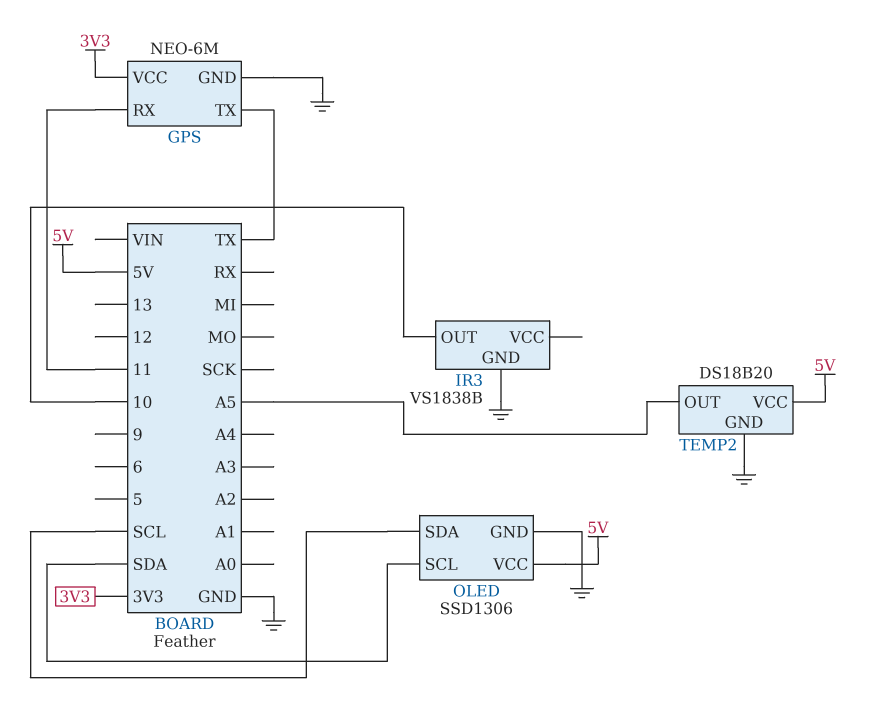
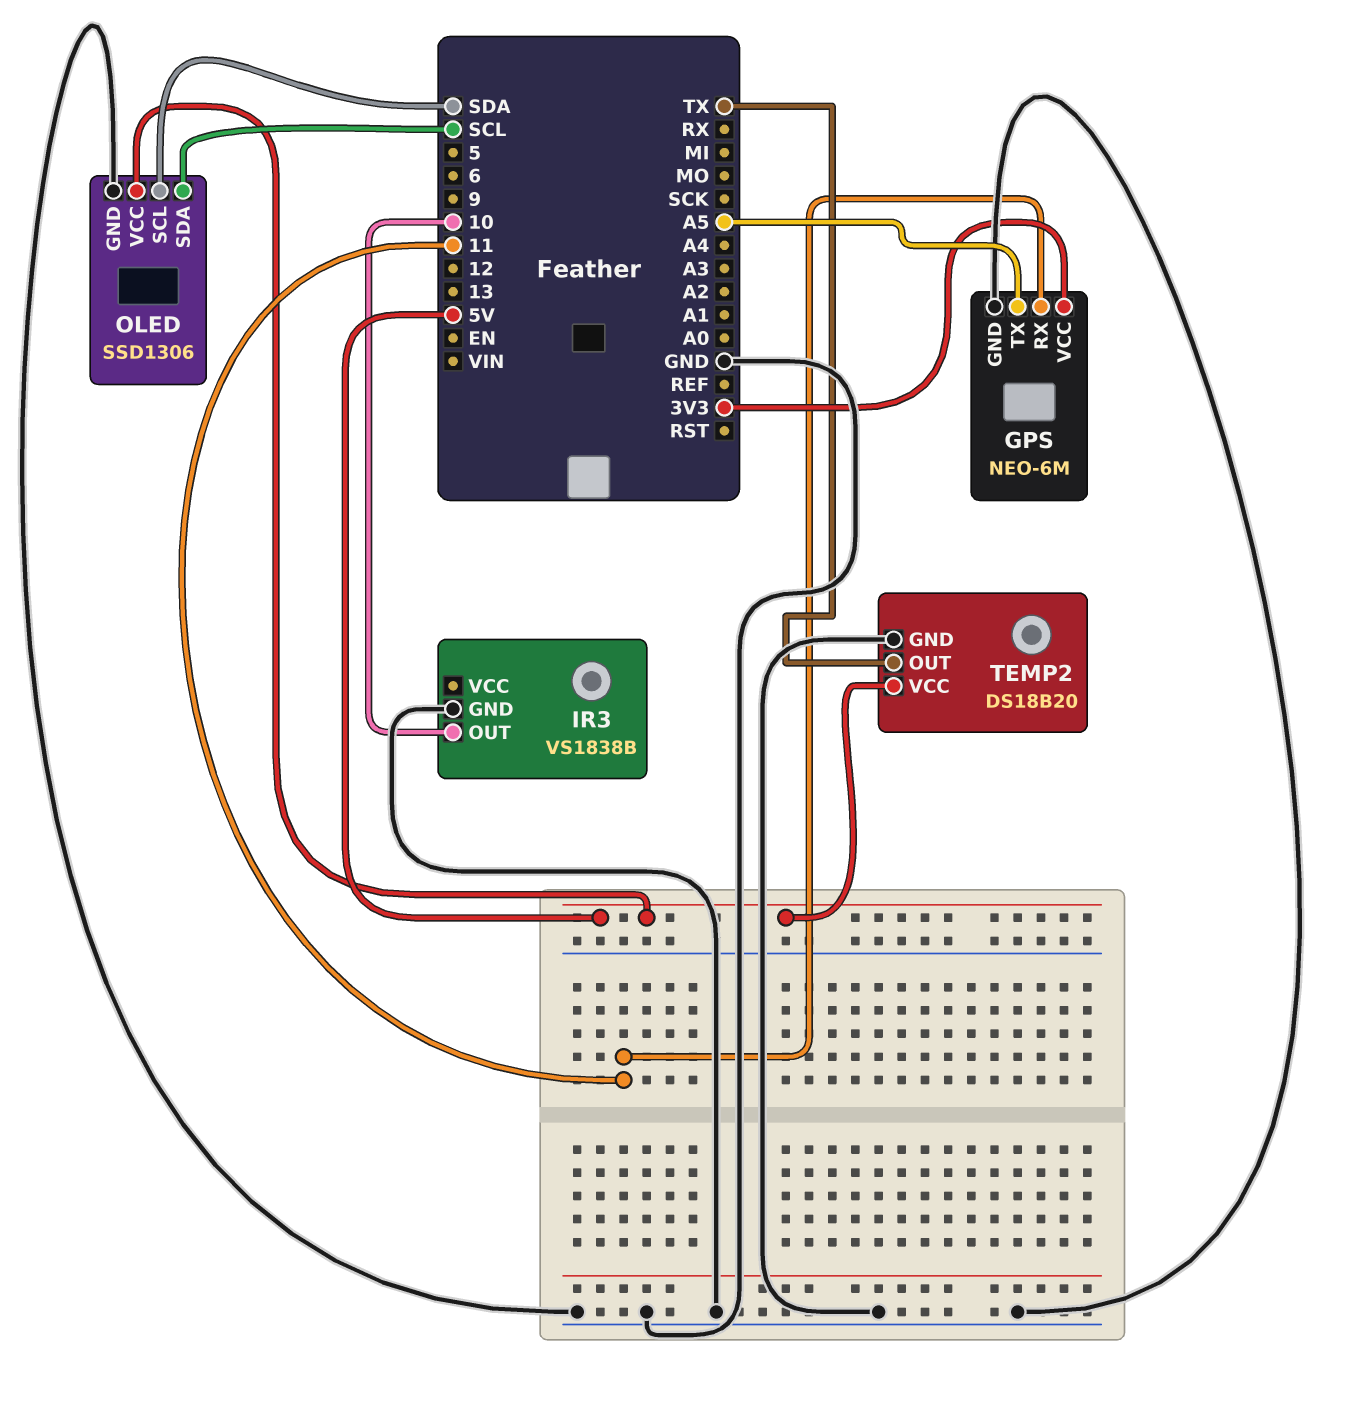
GPS pin TX: TX -> A5
TEMP2 pin OUT: A5 -> TX

